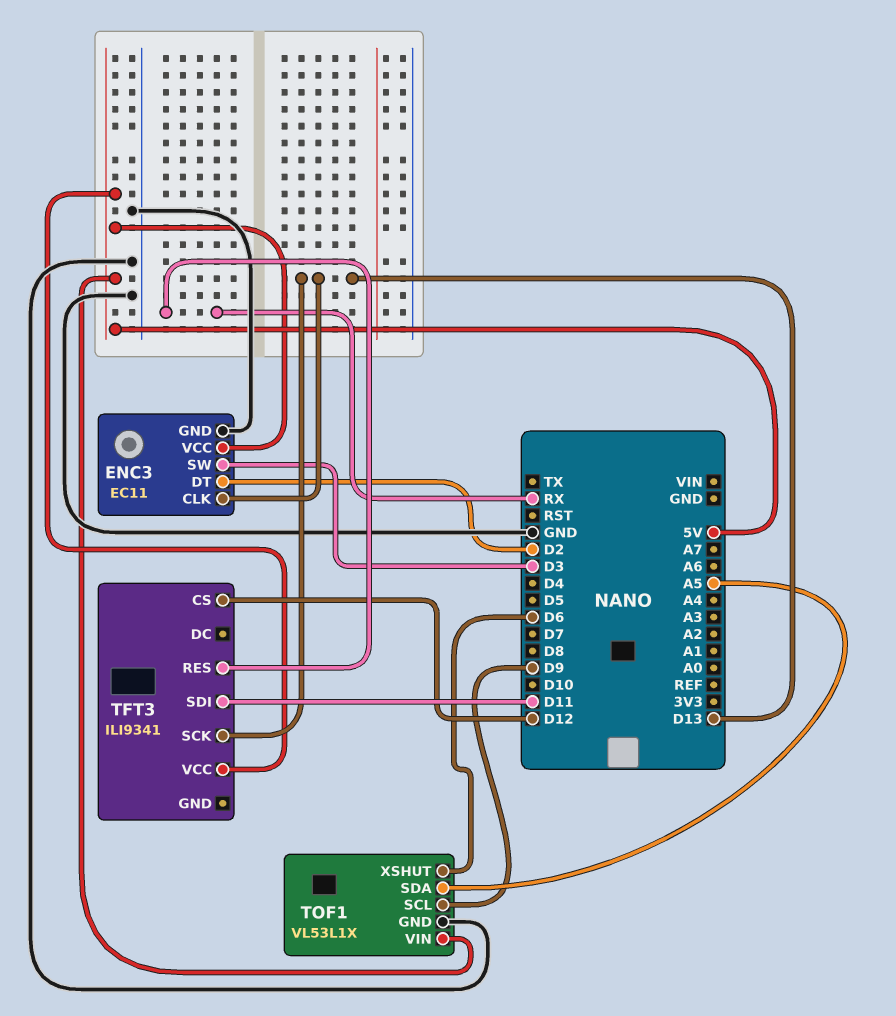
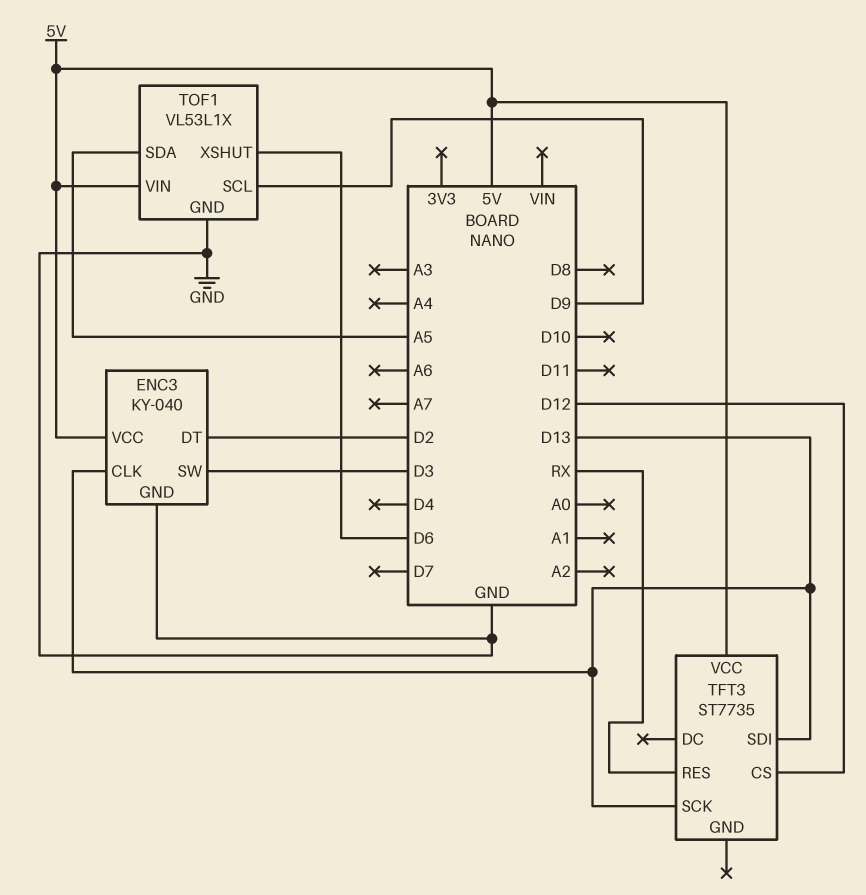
ENC3: EC11 -> KY-040
TFT3: ILI9341 -> ST7735
TFT3 pin SDI: D11 -> D13

